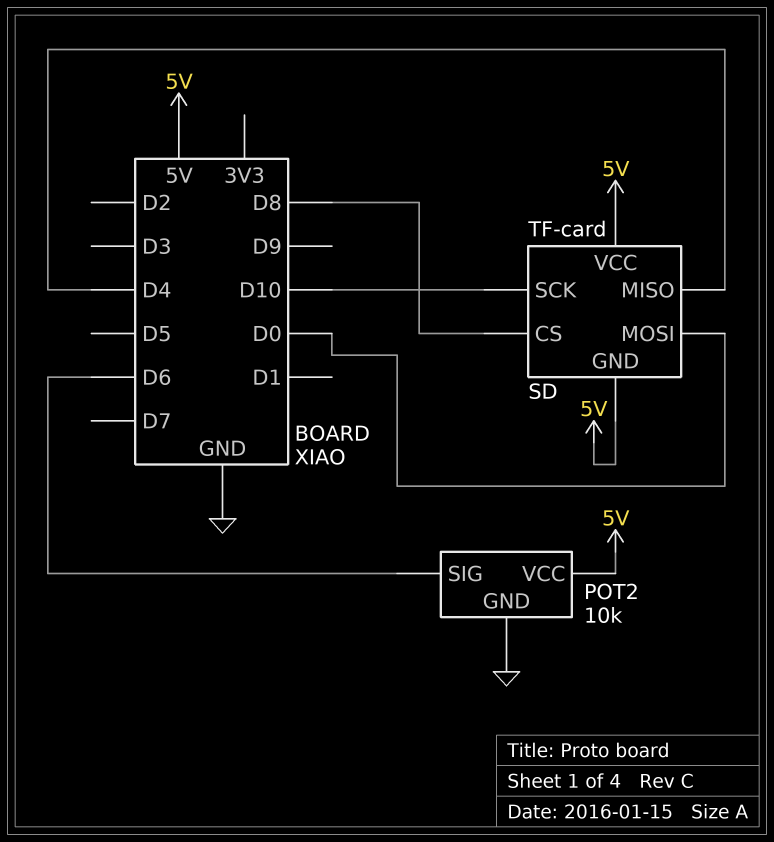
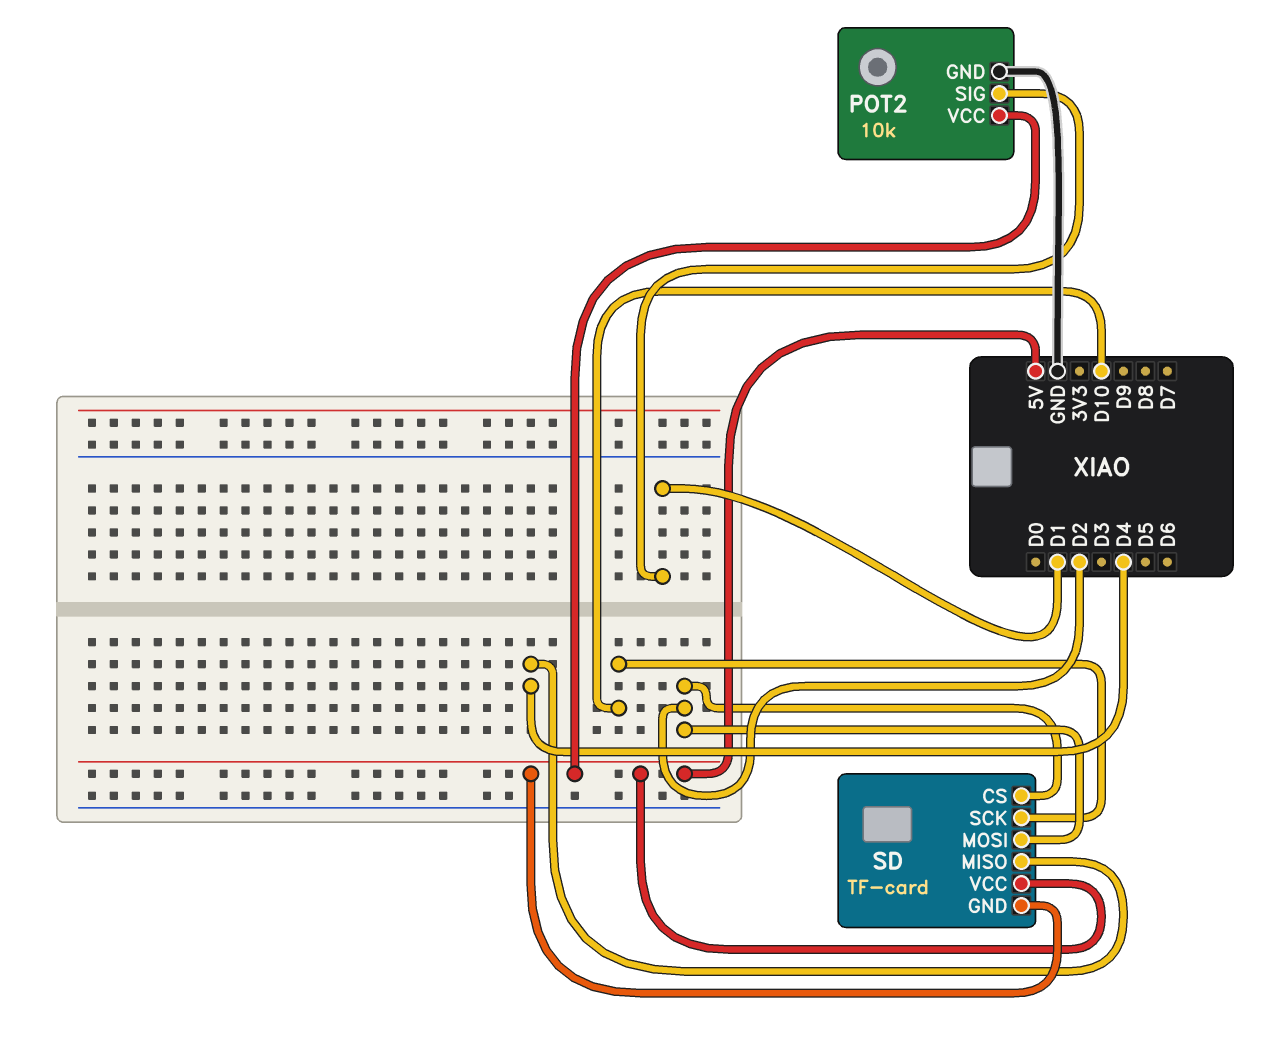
POT2 pin SIG: D6 -> D1
SD pin CS: D8 -> D2
SD pin MOSI: D0 -> D2

